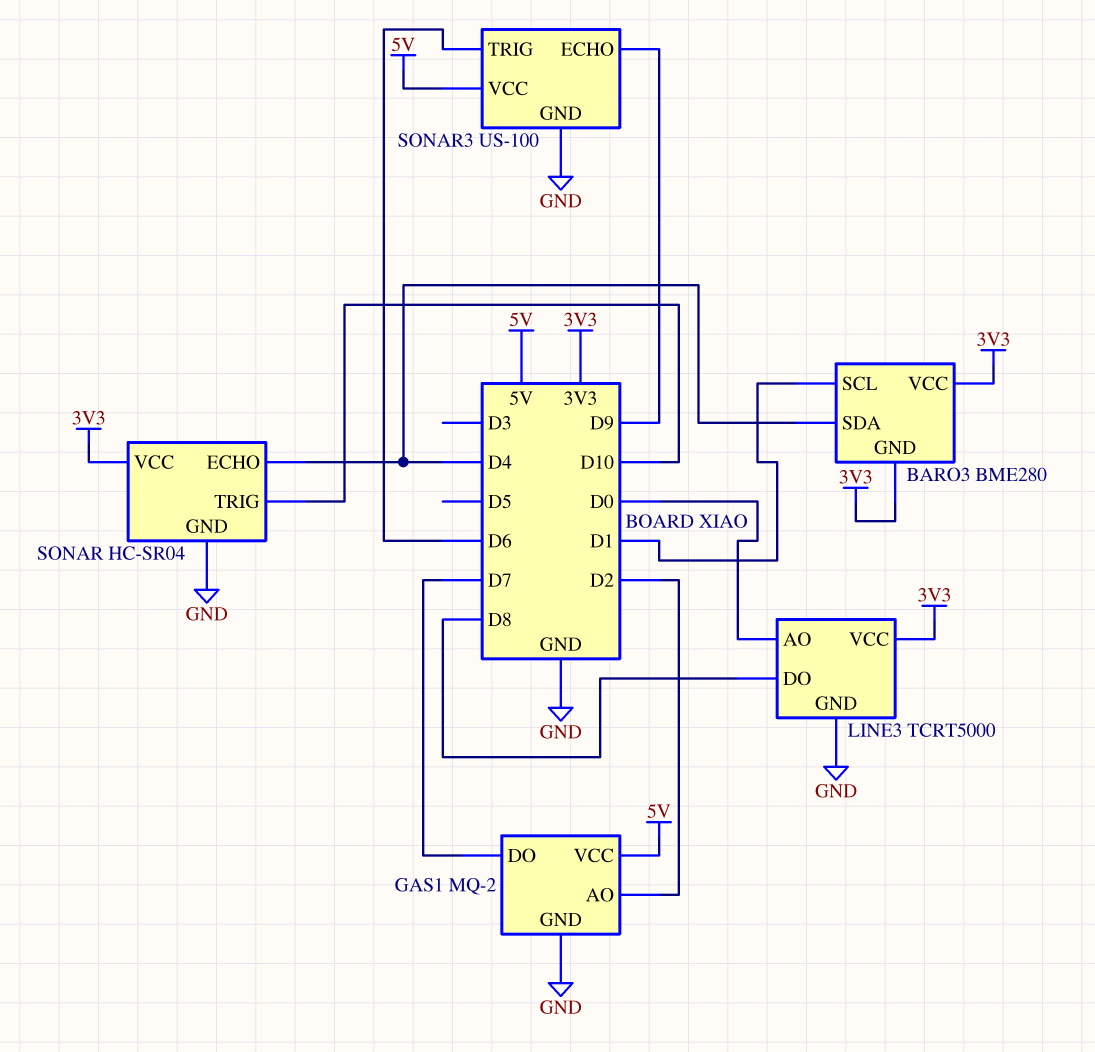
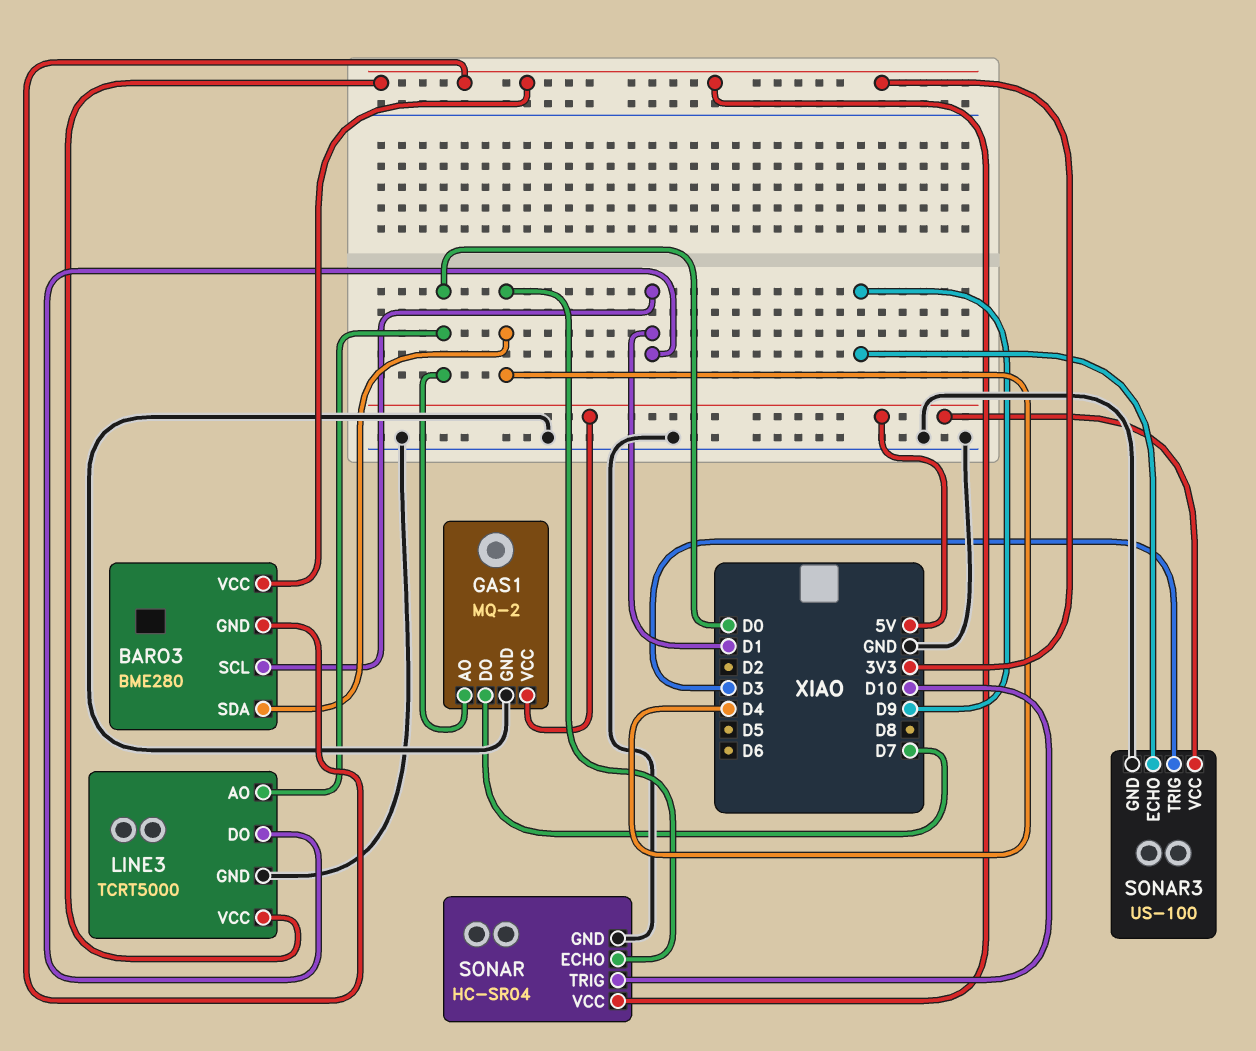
GAS1 pin AO: D2 -> D0
LINE3 pin DO: D8 -> D1
SONAR3 pin TRIG: D6 -> D3

